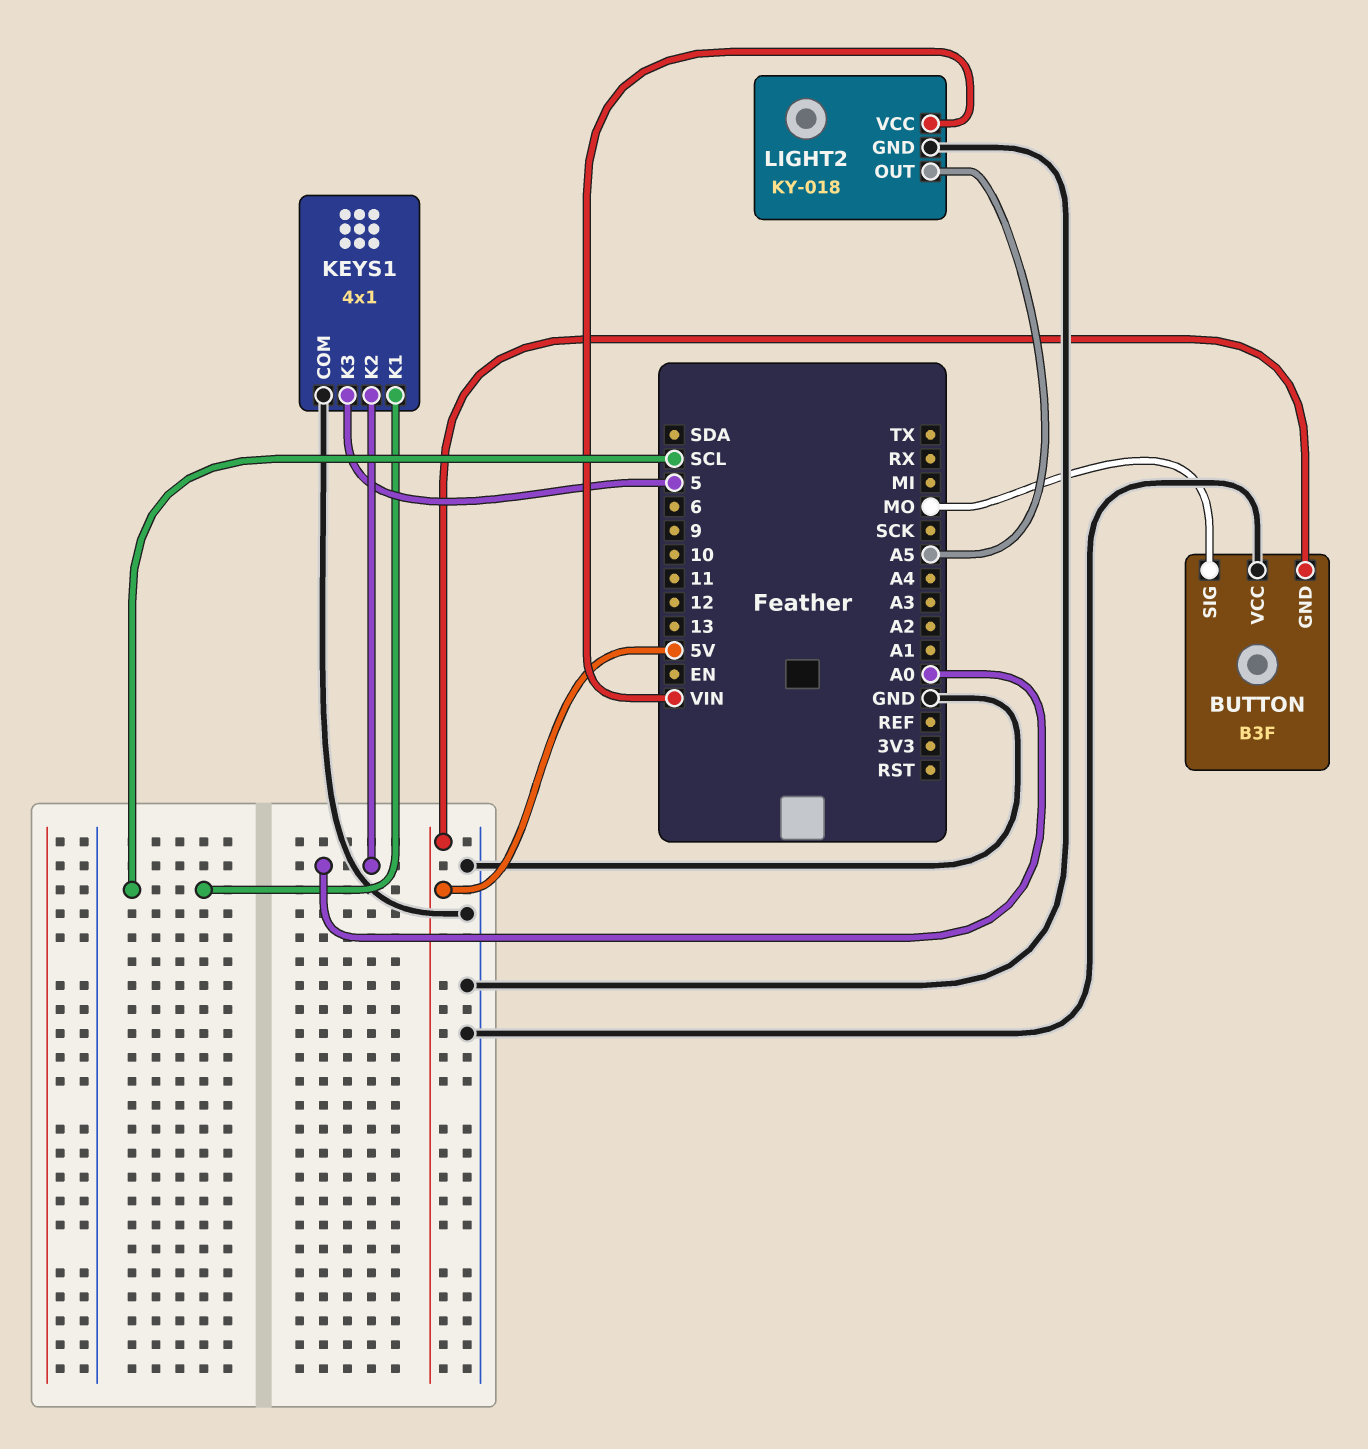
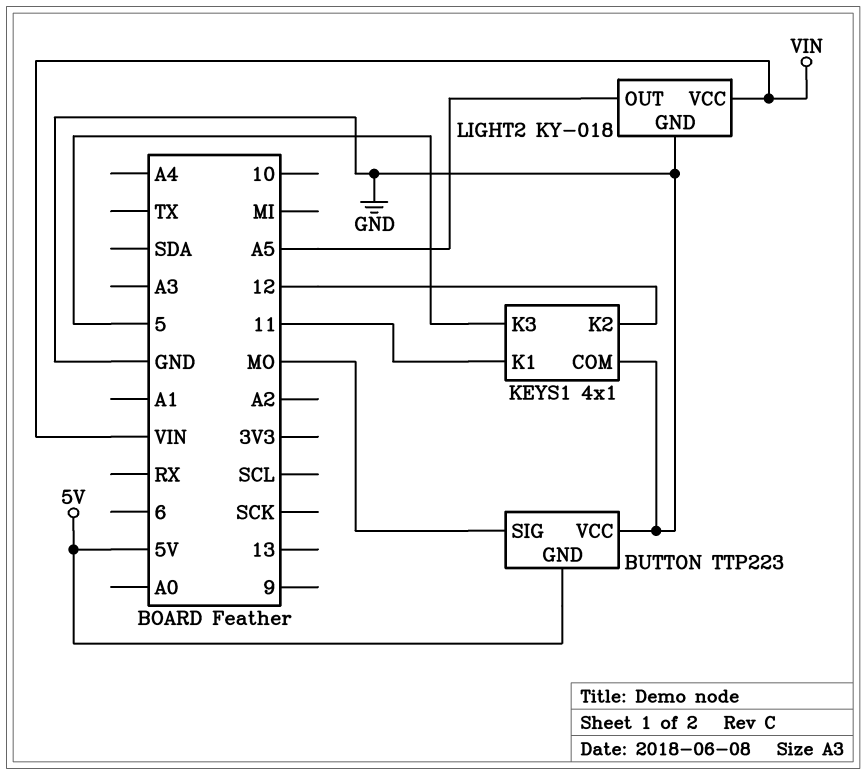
BUTTON: B3F -> TTP223
KEYS1 pin K1: SCL -> 11
KEYS1 pin K2: A0 -> 12

